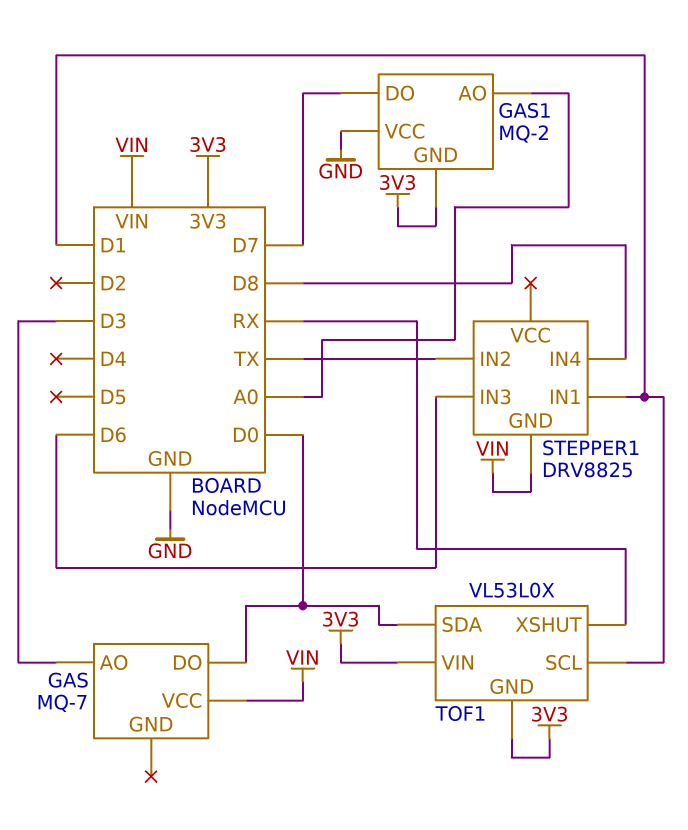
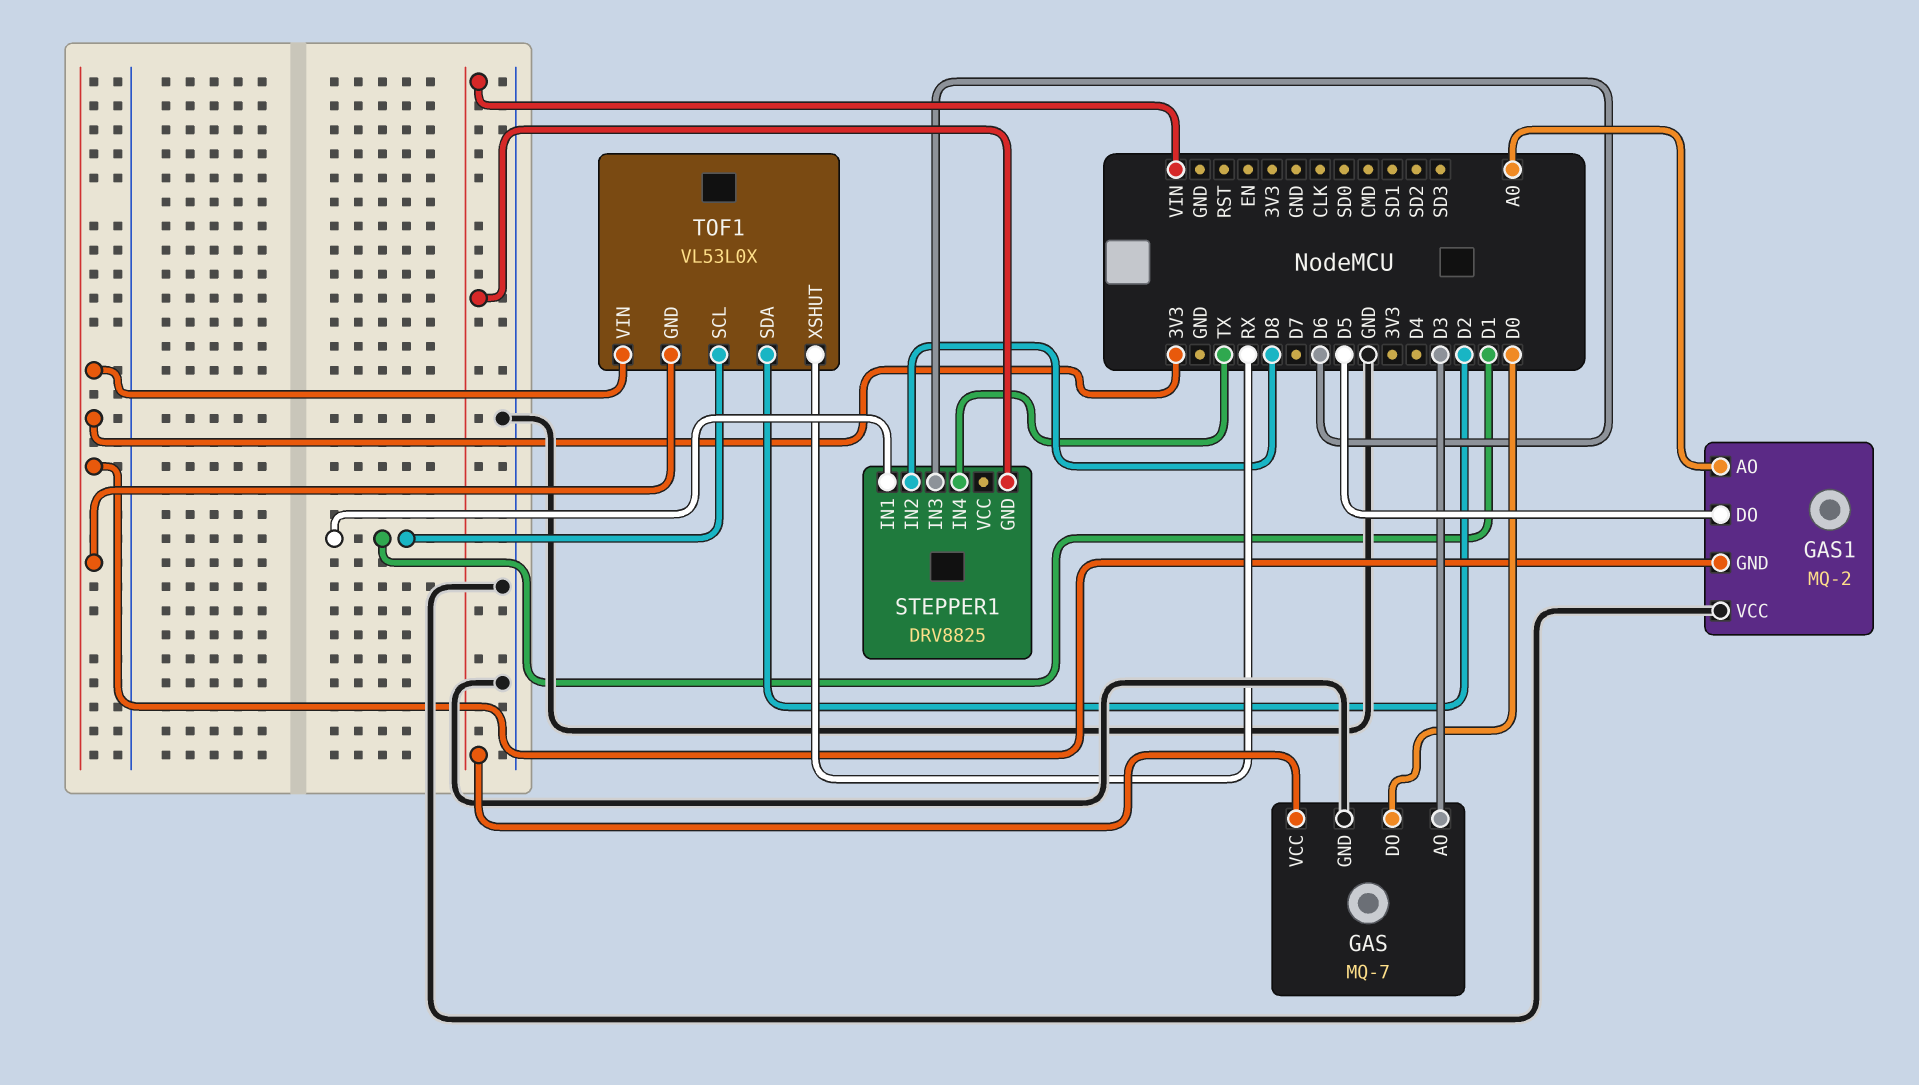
GAS pin GND: none -> GND
GAS1 pin DO: D7 -> D5
STEPPER1 pin IN2: TX -> D8
STEPPER1 pin IN4: D8 -> TX
TOF1 pin SDA: D0 -> D2

